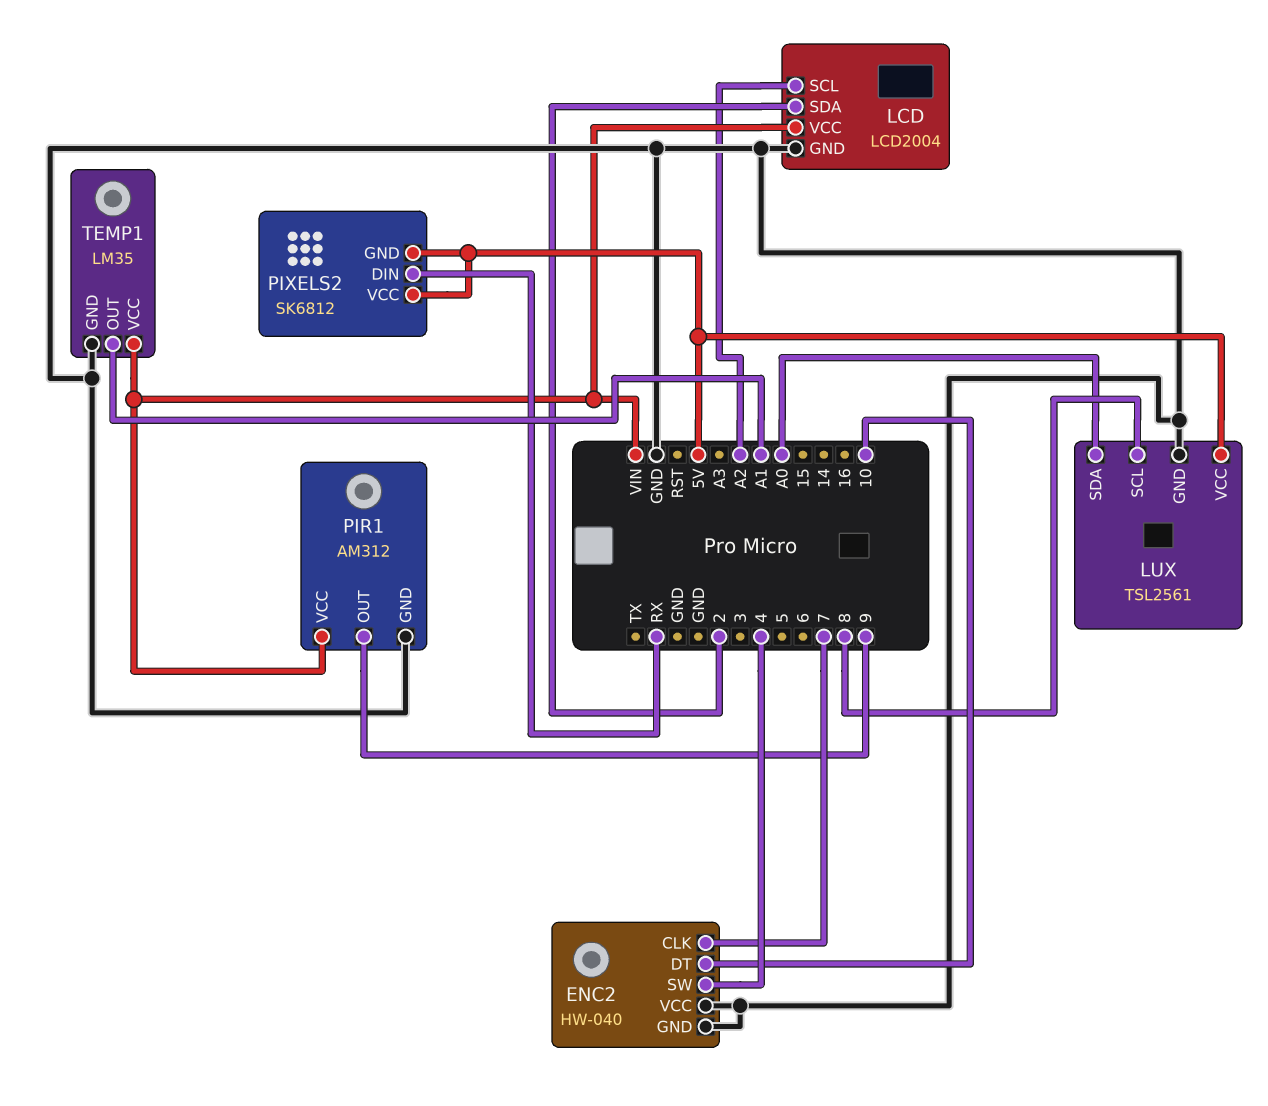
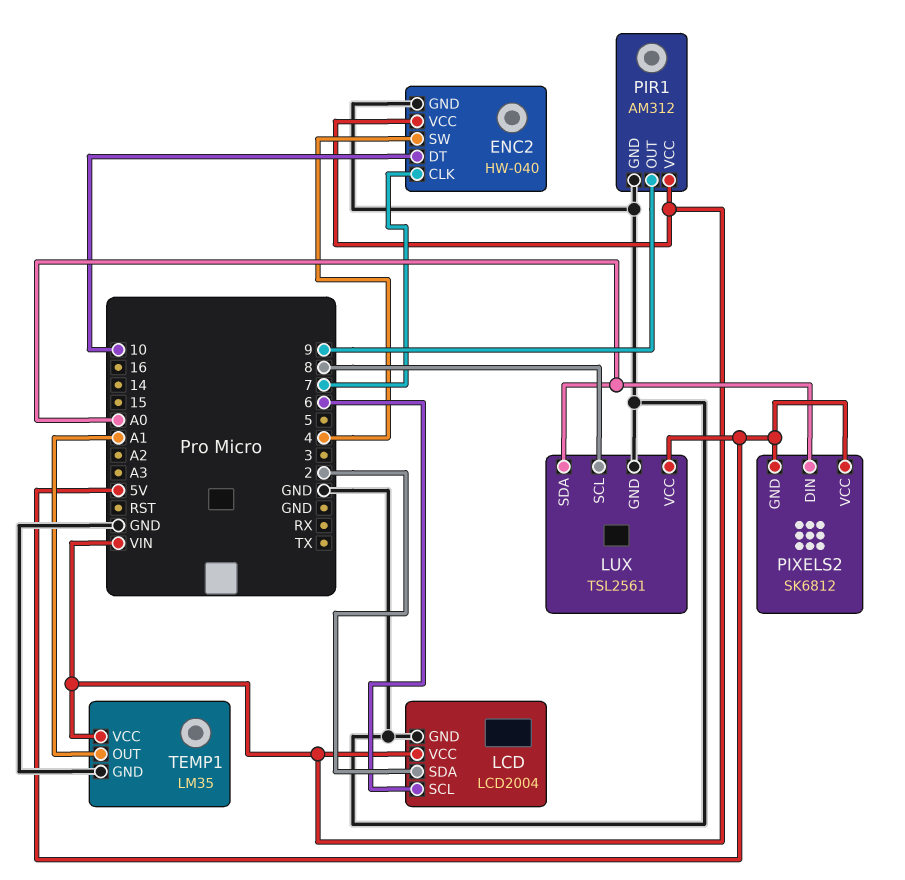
ENC2 pin VCC: GND -> VIN
LCD pin SCL: A2 -> 6
PIXELS2 pin DIN: RX -> A0

